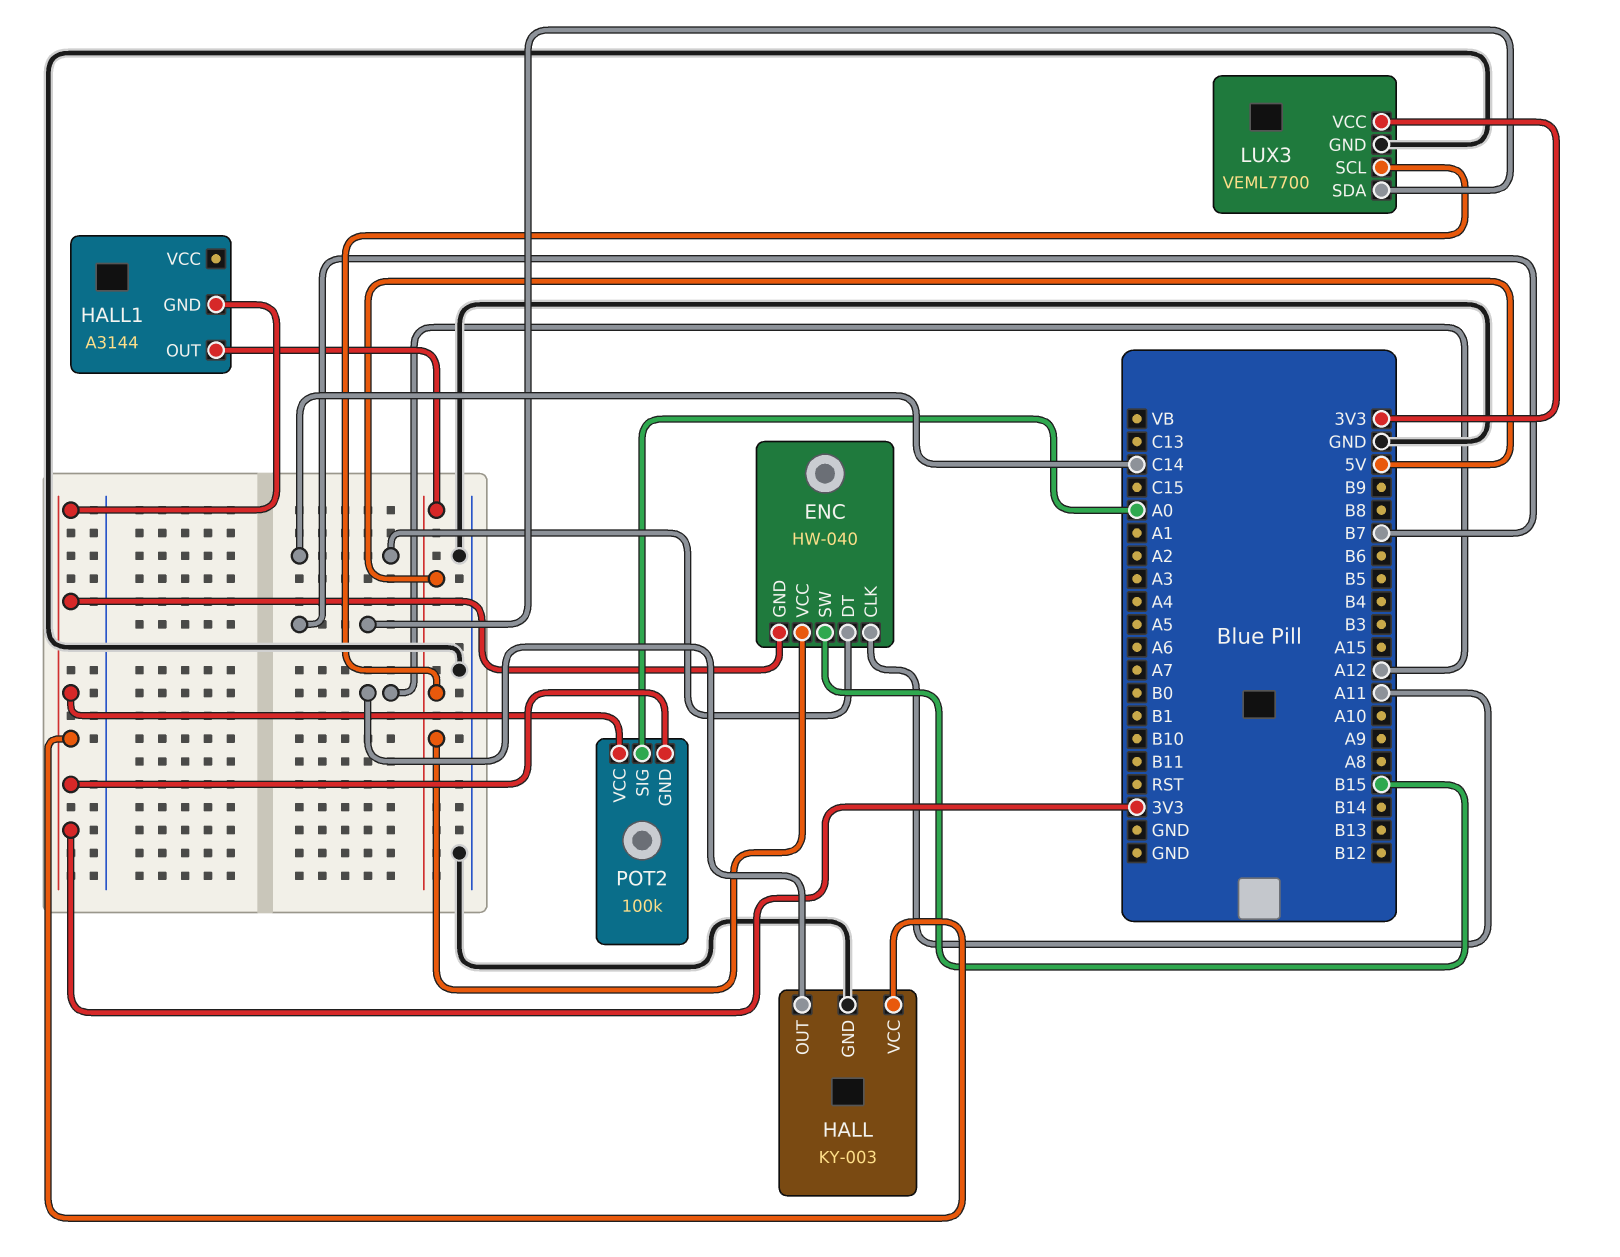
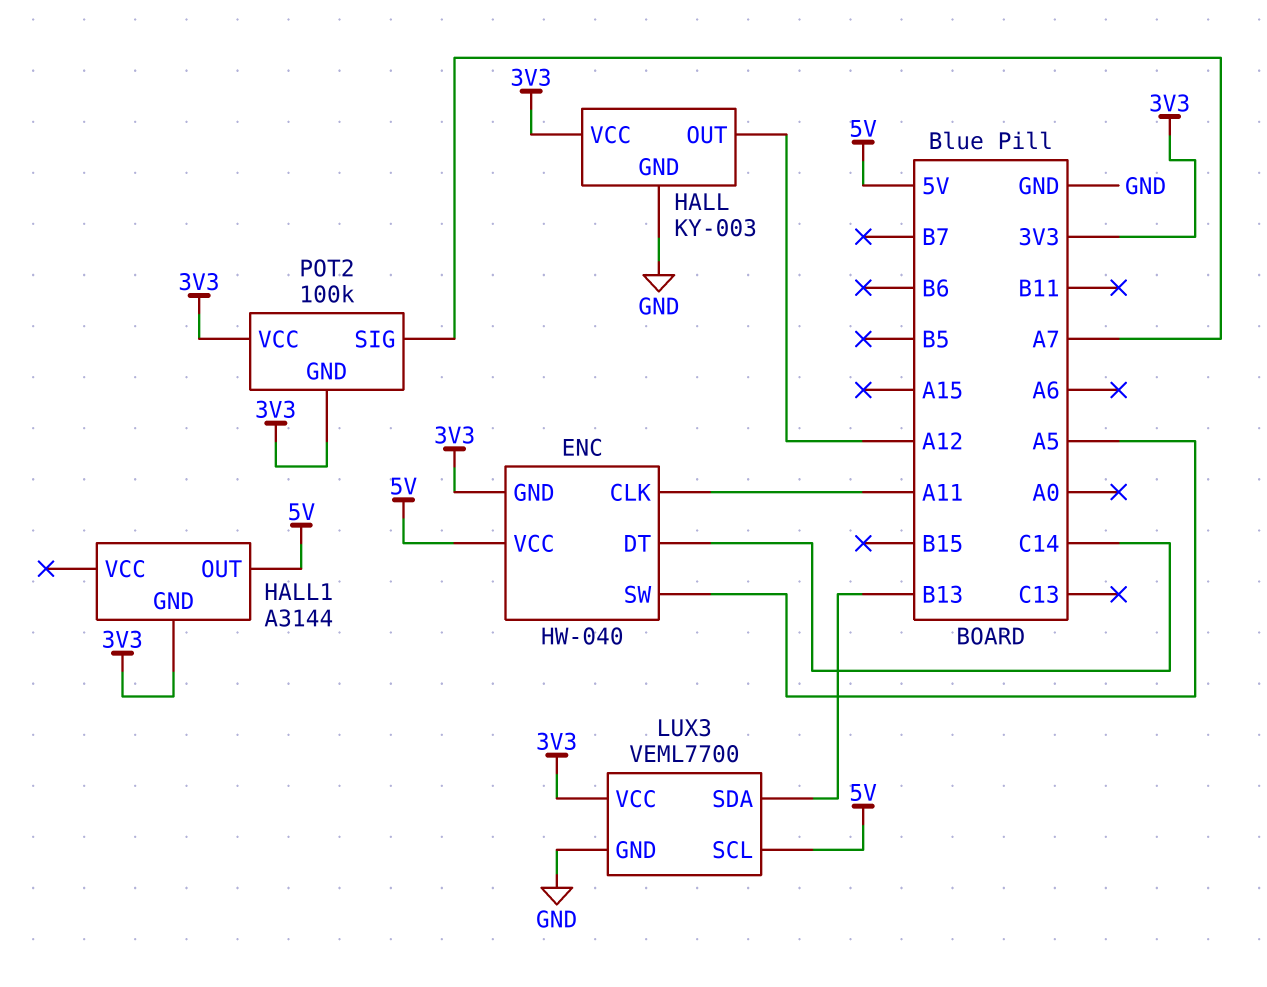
ENC pin SW: B15 -> A5
LUX3 pin SDA: B7 -> B13
POT2 pin SIG: A0 -> A7

